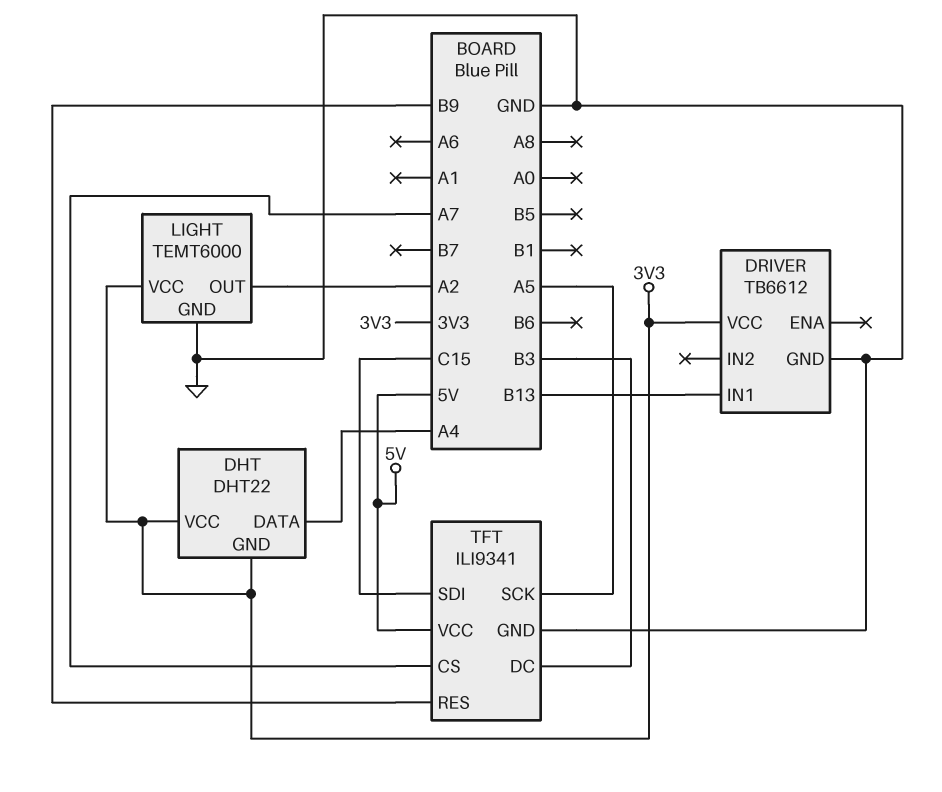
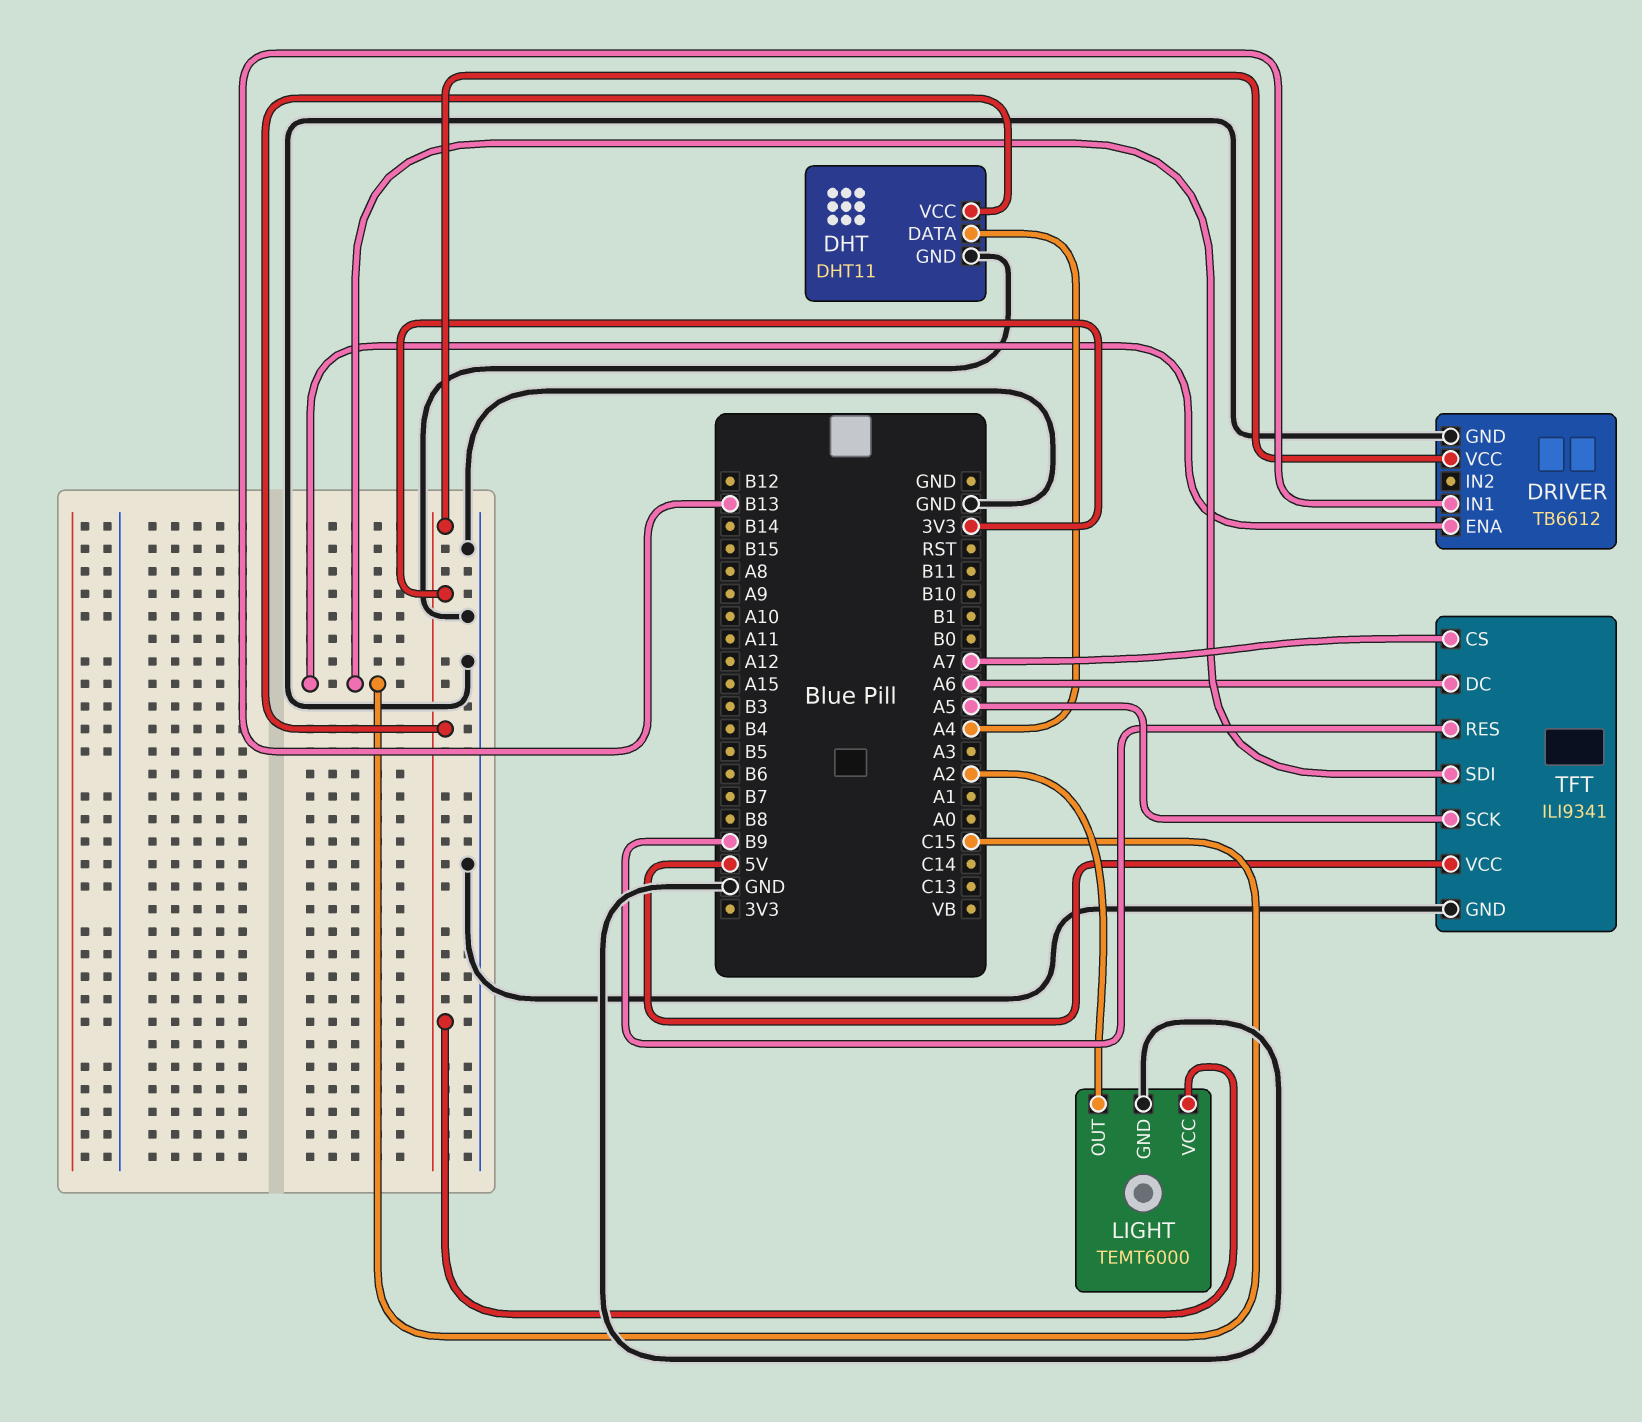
DHT: DHT22 -> DHT11
DHT pin GND: 3V3 -> GND
DRIVER pin ENA: none -> C15
TFT pin DC: B3 -> A6

